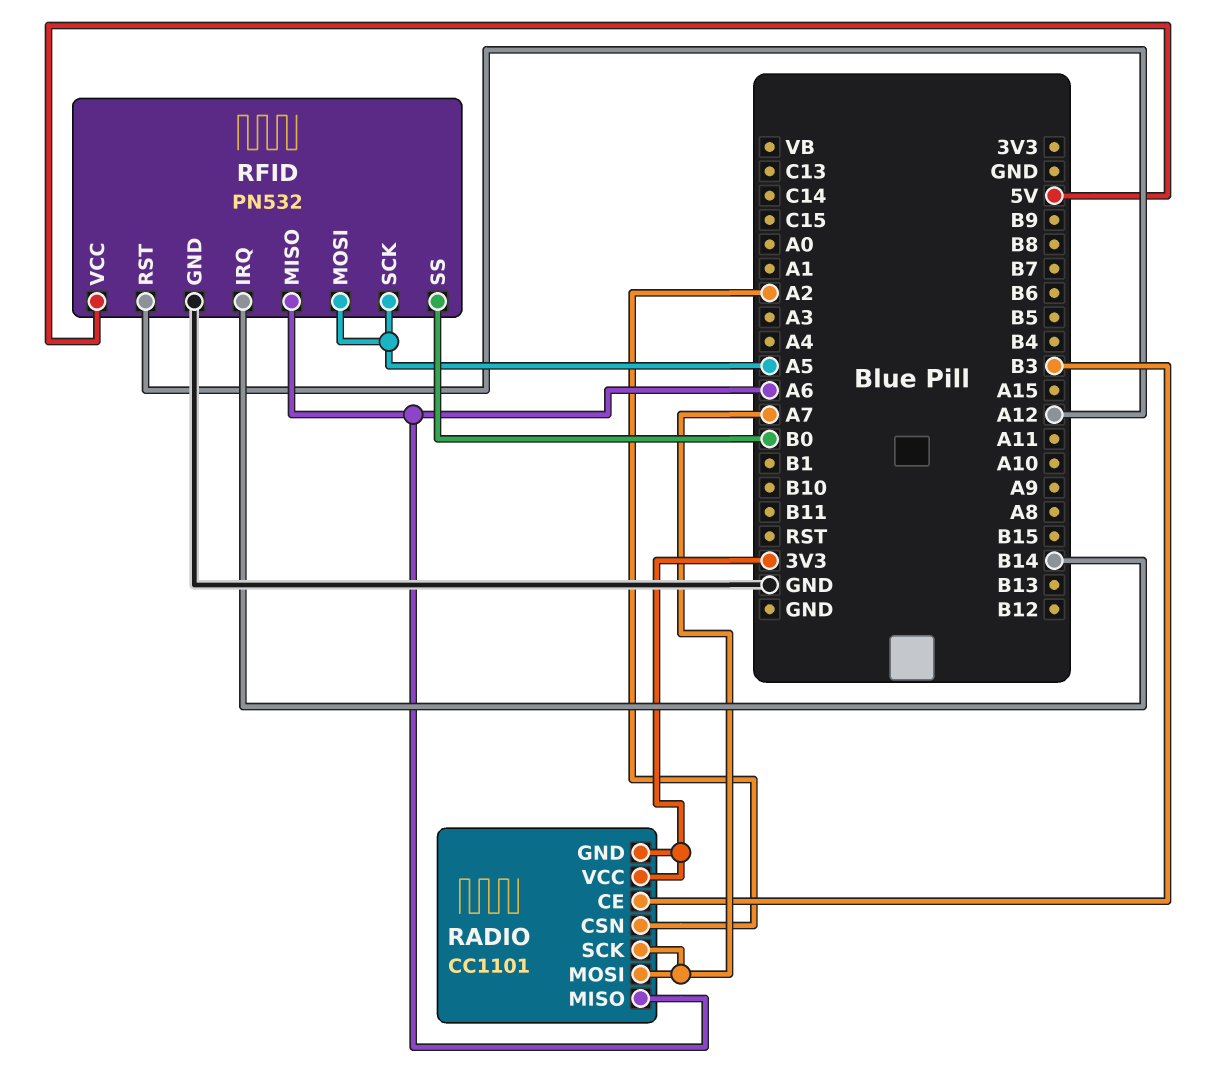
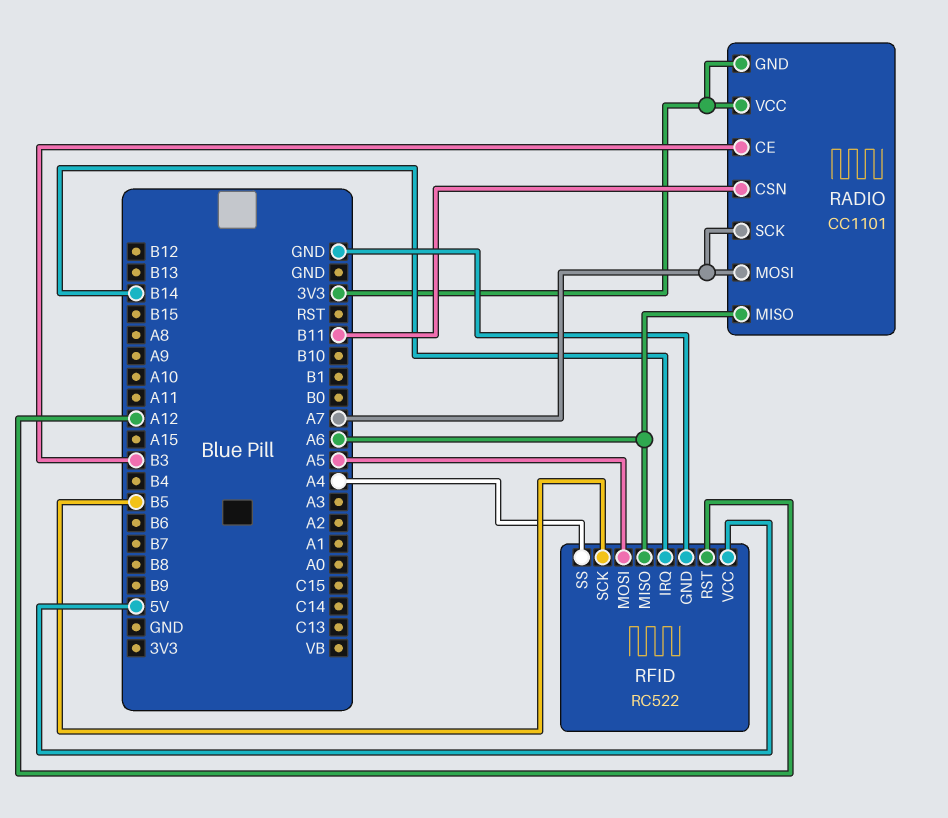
RADIO pin CSN: A2 -> B11
RFID: PN532 -> RC522
RFID pin SCK: A5 -> B5
RFID pin SS: B0 -> A4

